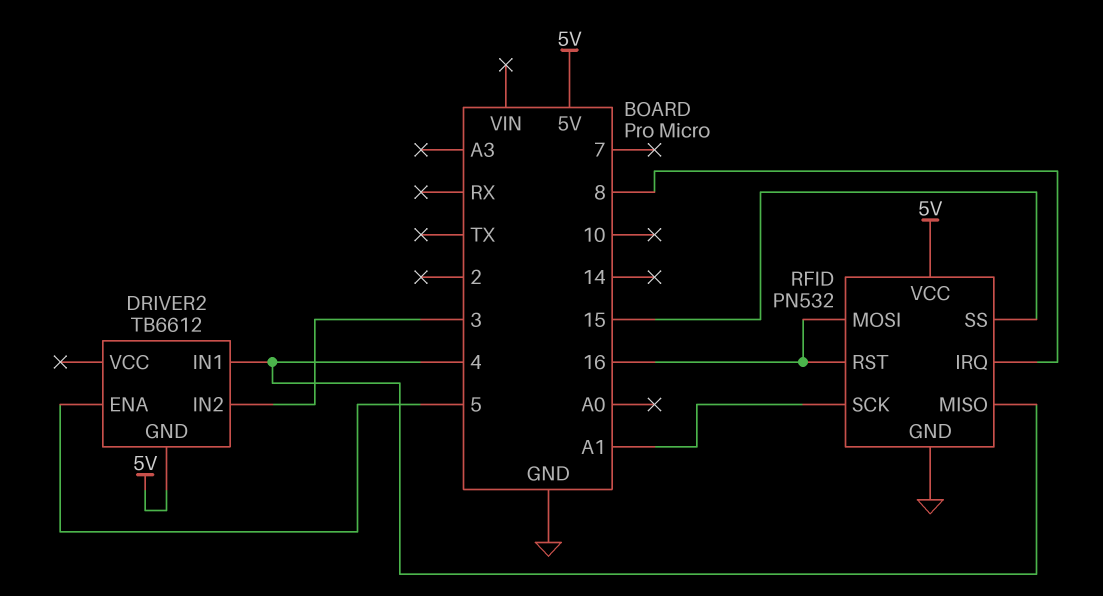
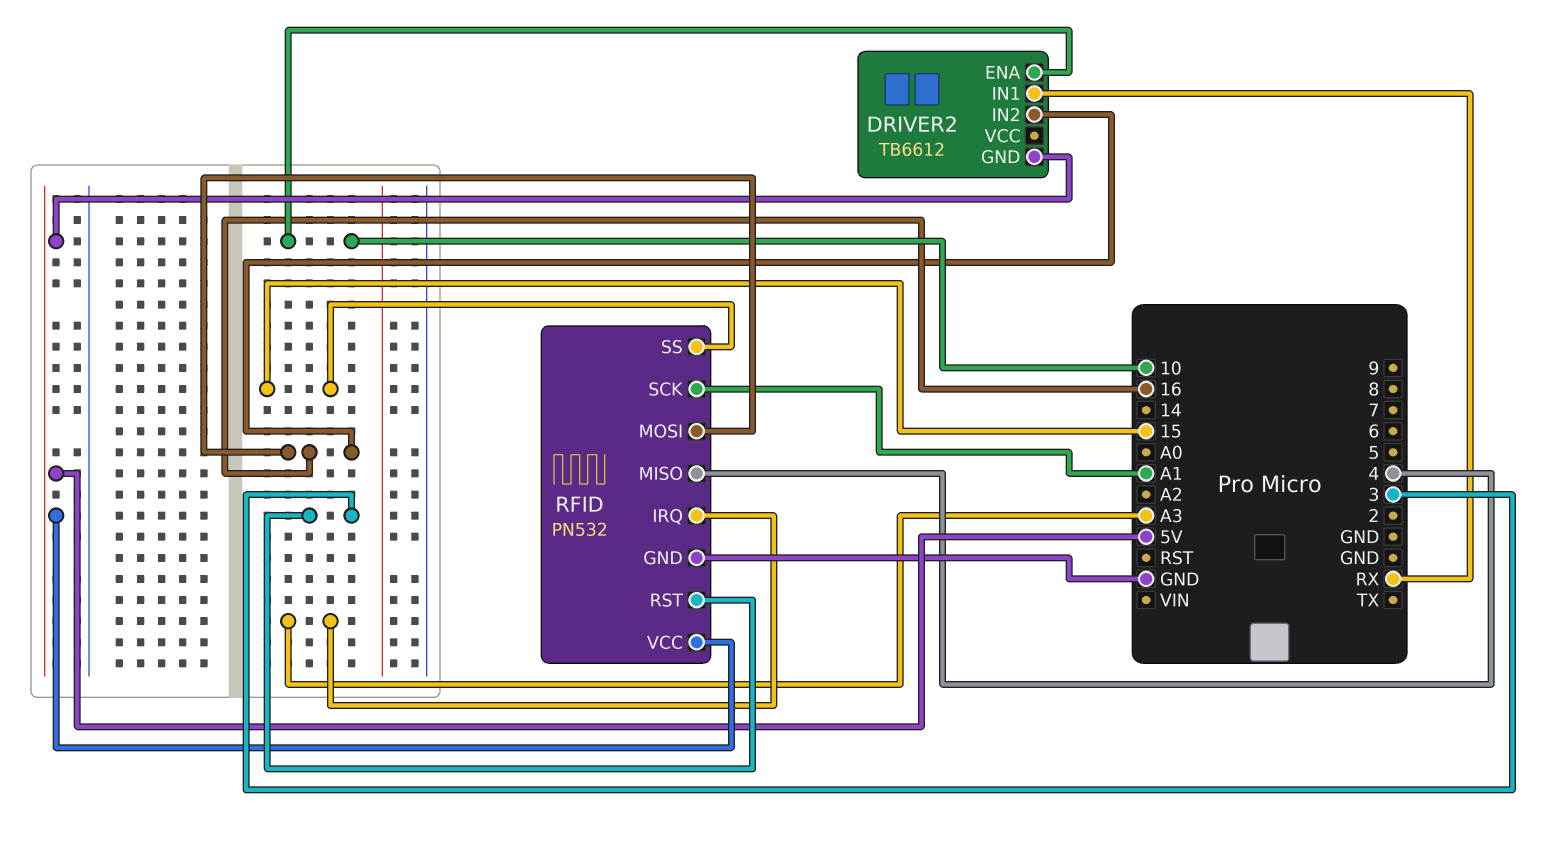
DRIVER2 pin ENA: 5 -> 10
DRIVER2 pin IN1: 4 -> RX
DRIVER2 pin IN2: 3 -> 16
RFID pin IRQ: 8 -> A3
RFID pin RST: 16 -> 3

